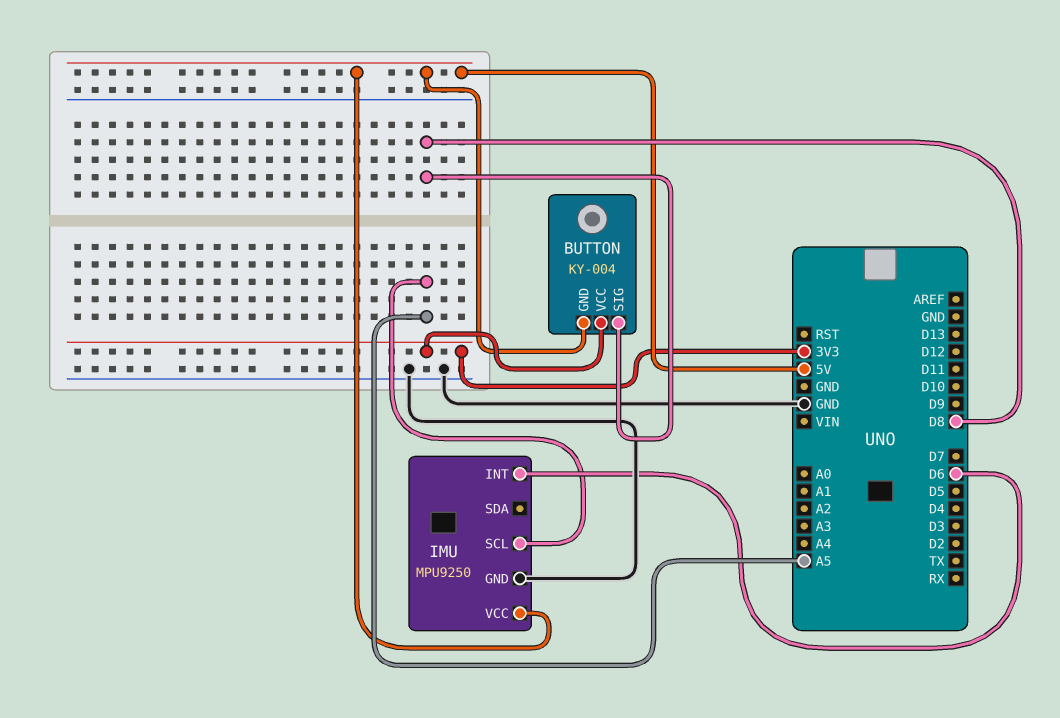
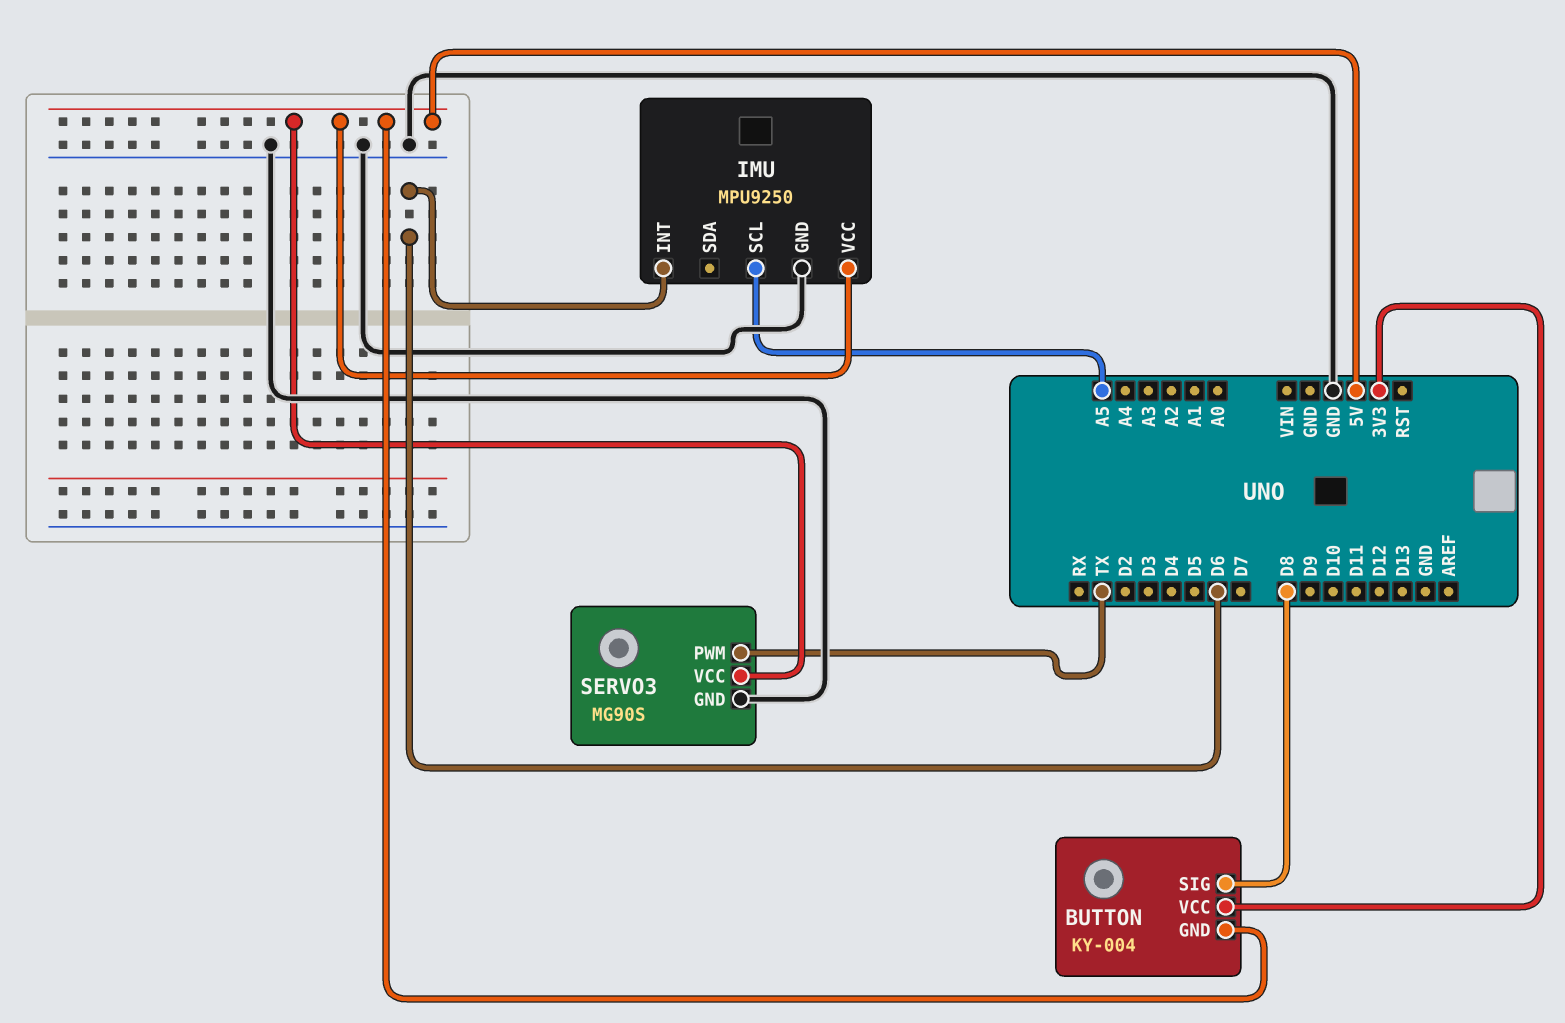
SERVO3: none -> MG90S
SERVO3 pin GND: none -> GND
SERVO3 pin PWM: none -> TX
SERVO3 pin VCC: none -> 5V

